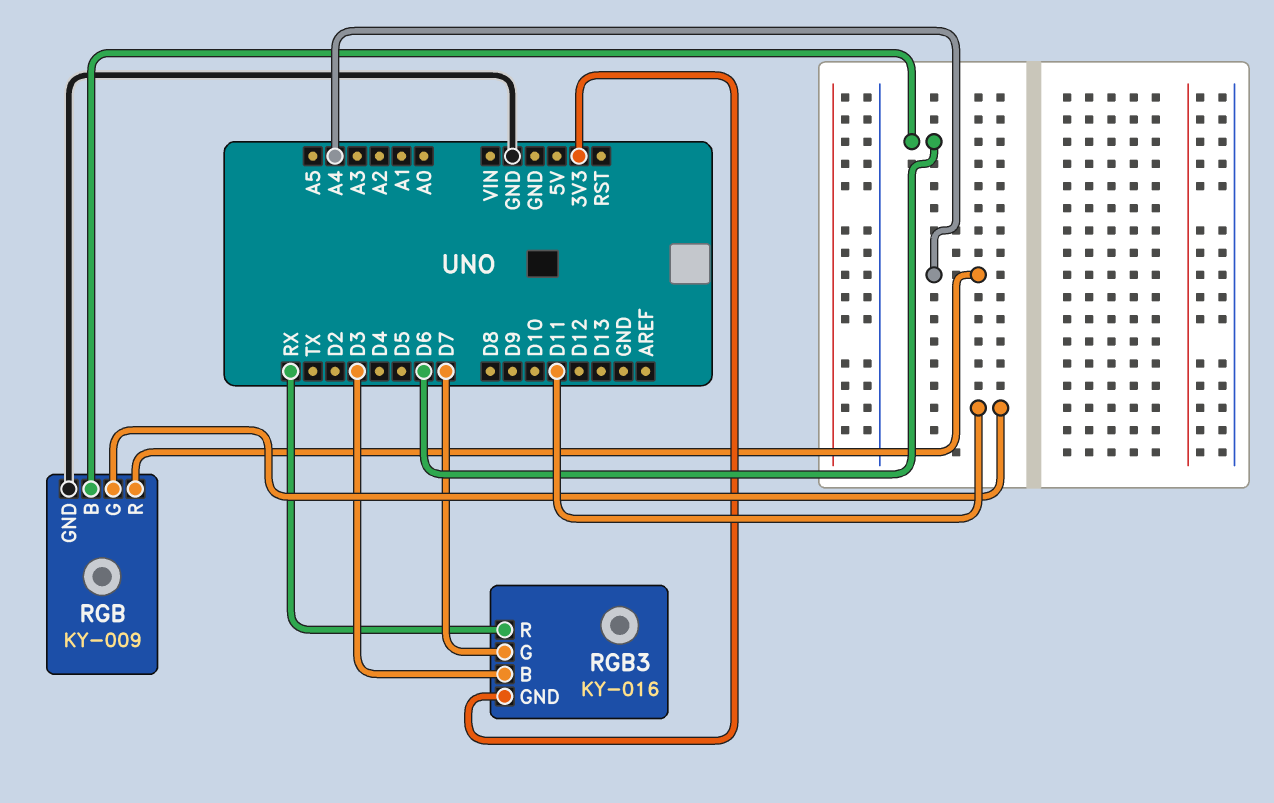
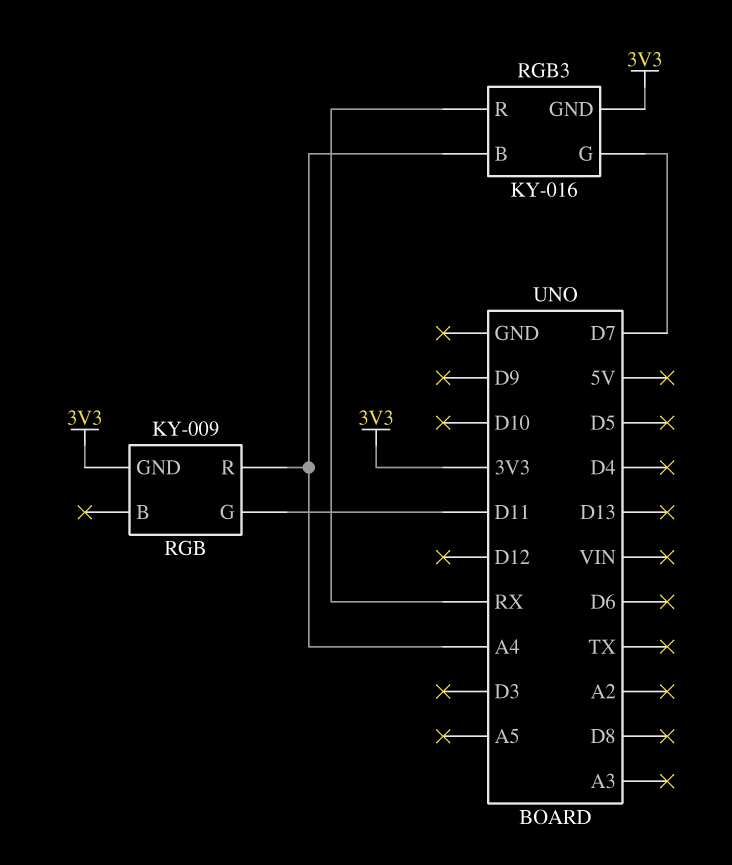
RGB pin B: D6 -> none
RGB pin GND: GND -> 3V3
RGB3 pin B: D3 -> A4

